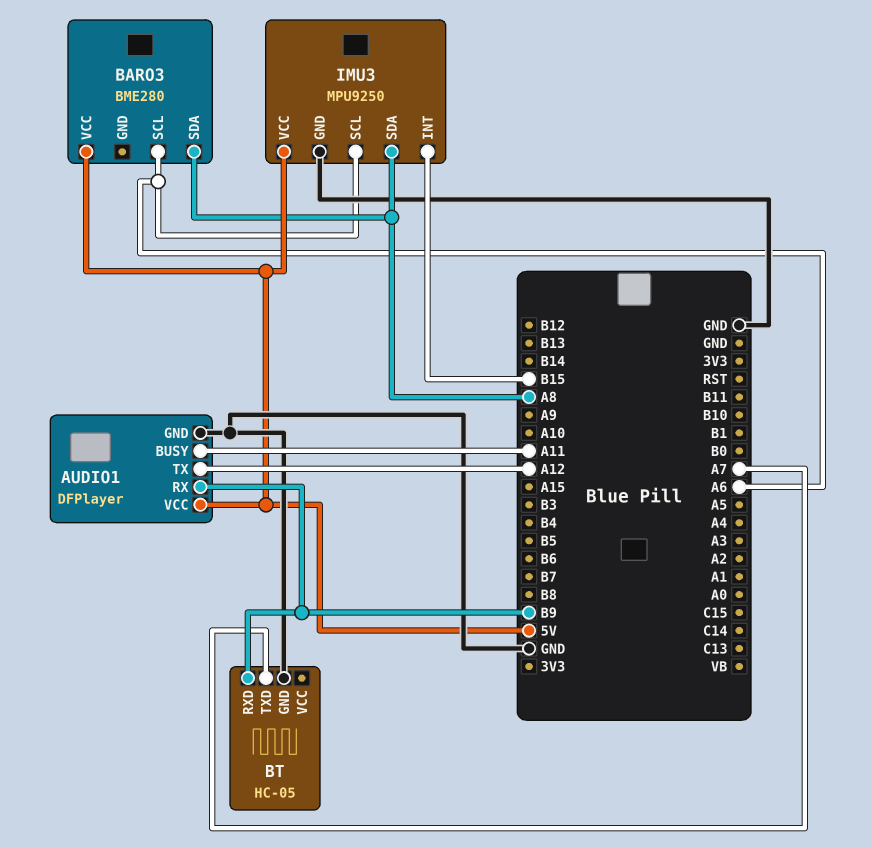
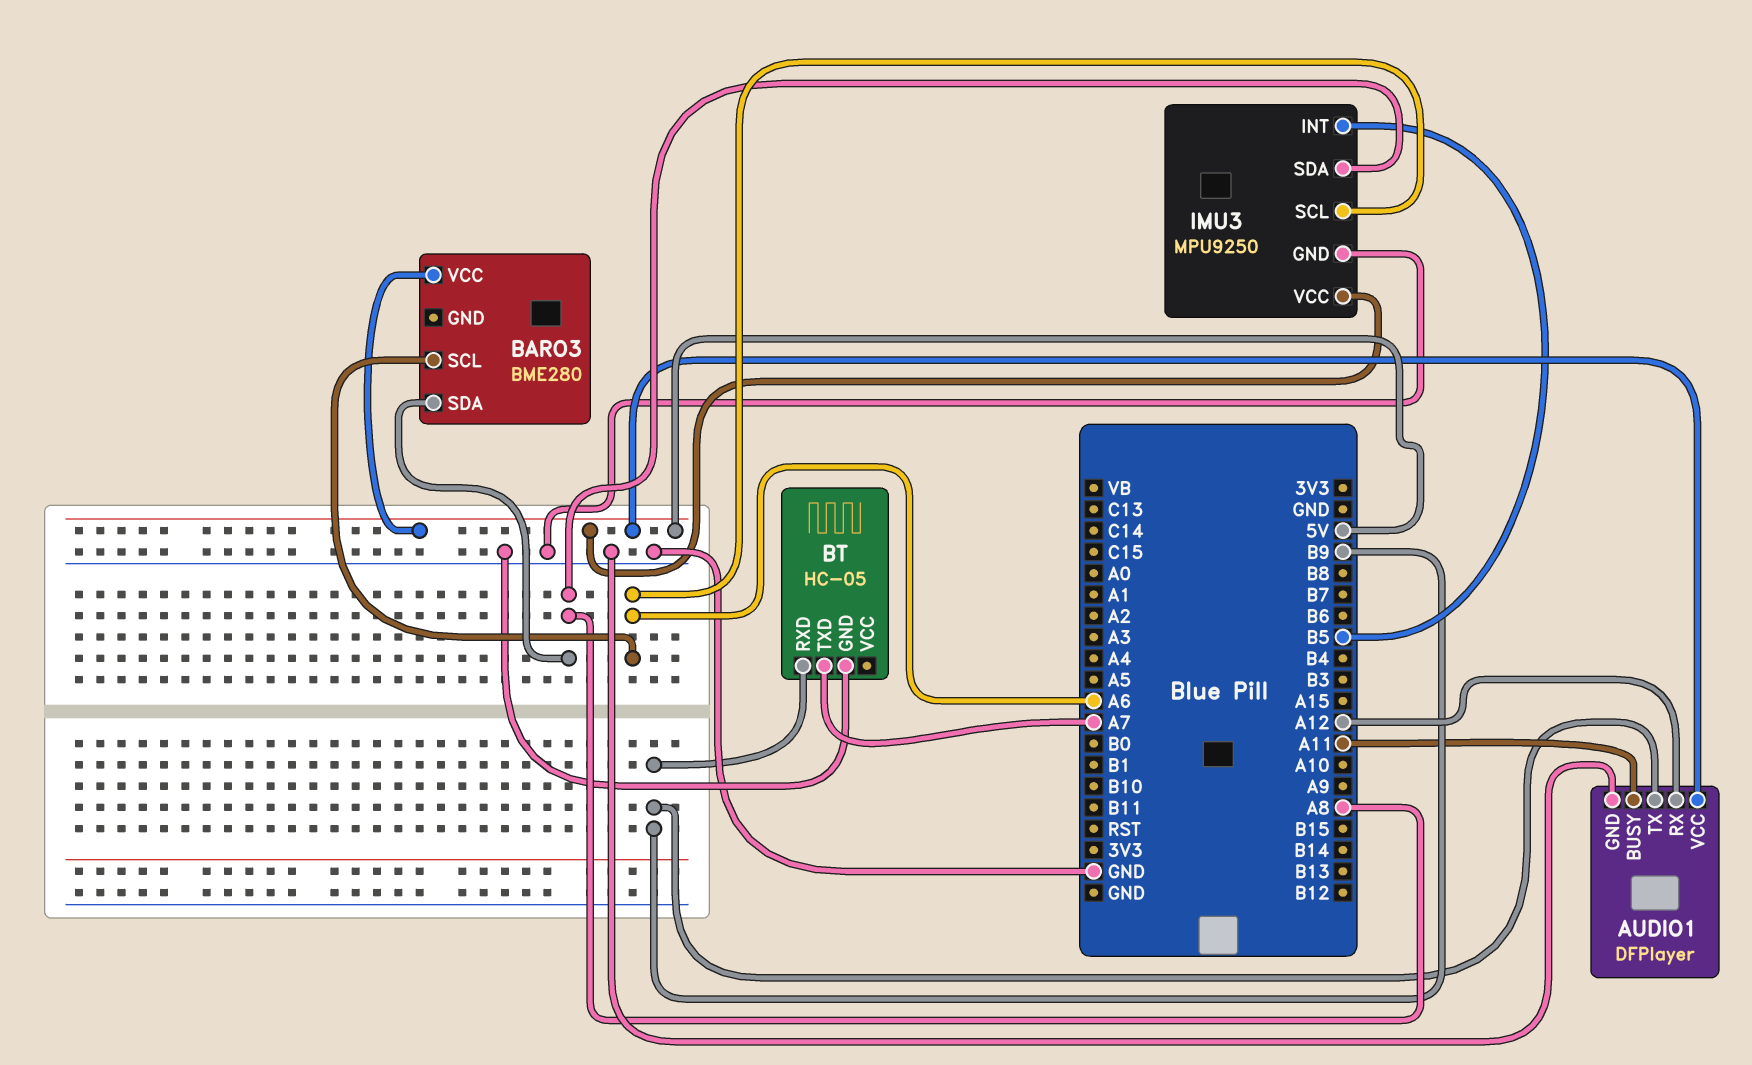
AUDIO1 pin RX: B9 -> A12
AUDIO1 pin TX: A12 -> B9
IMU3 pin INT: B15 -> B5

